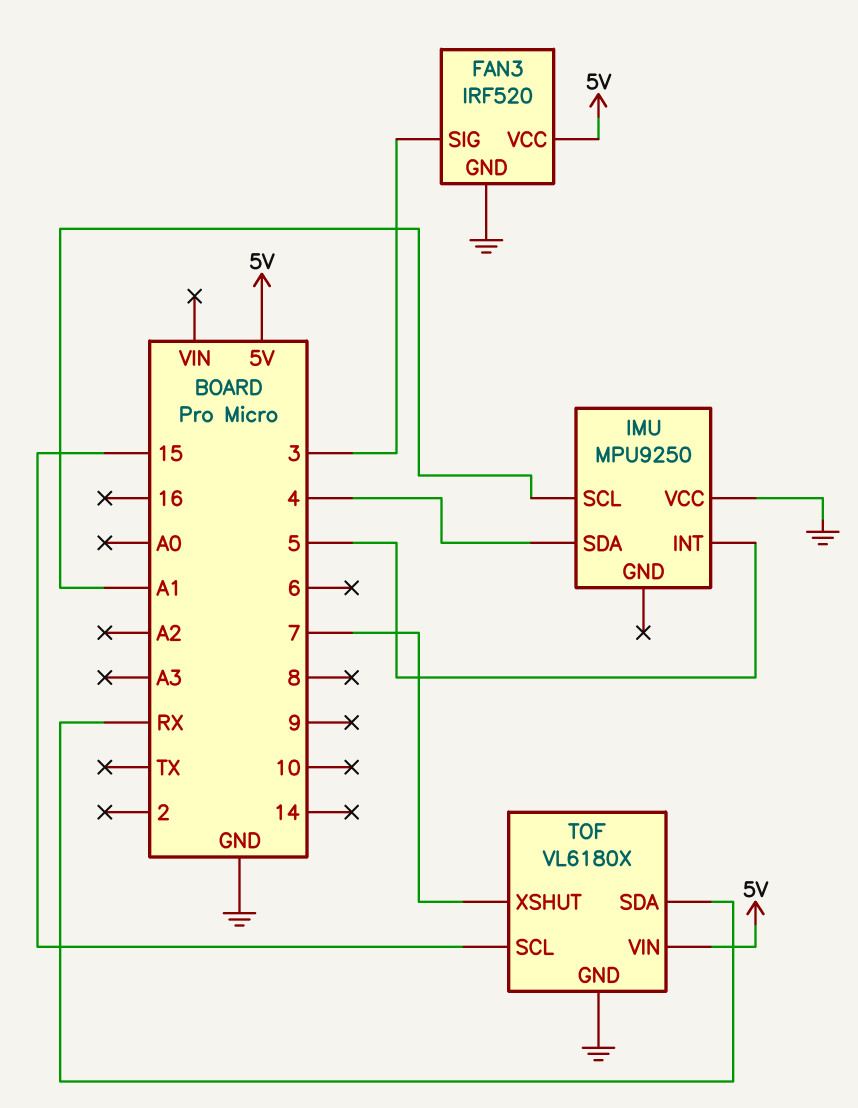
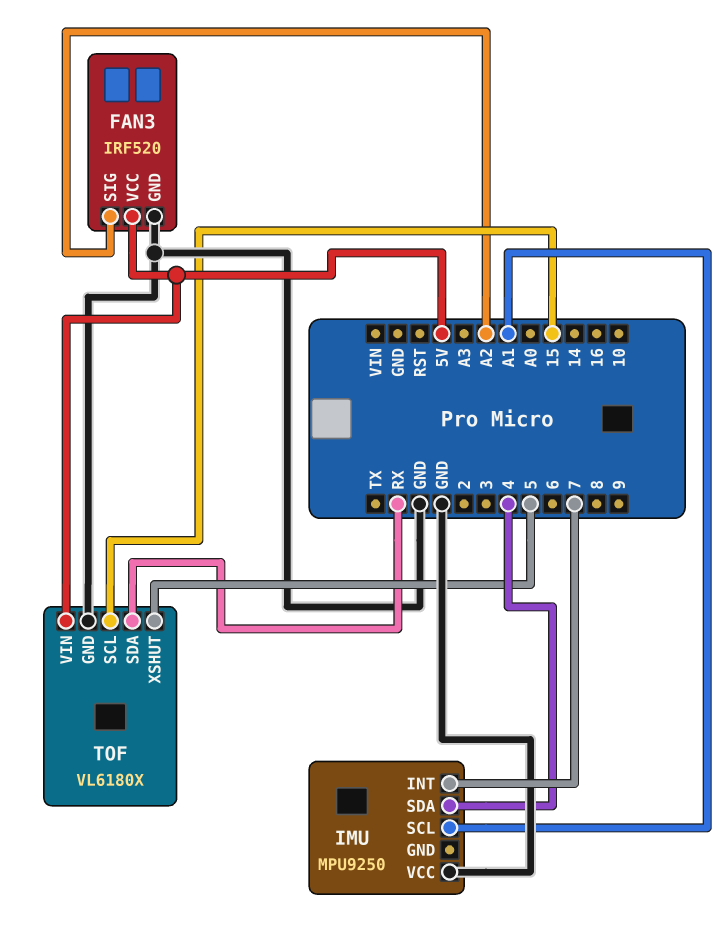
FAN3 pin SIG: 3 -> A2
IMU pin INT: 5 -> 7
TOF pin XSHUT: 7 -> 5

